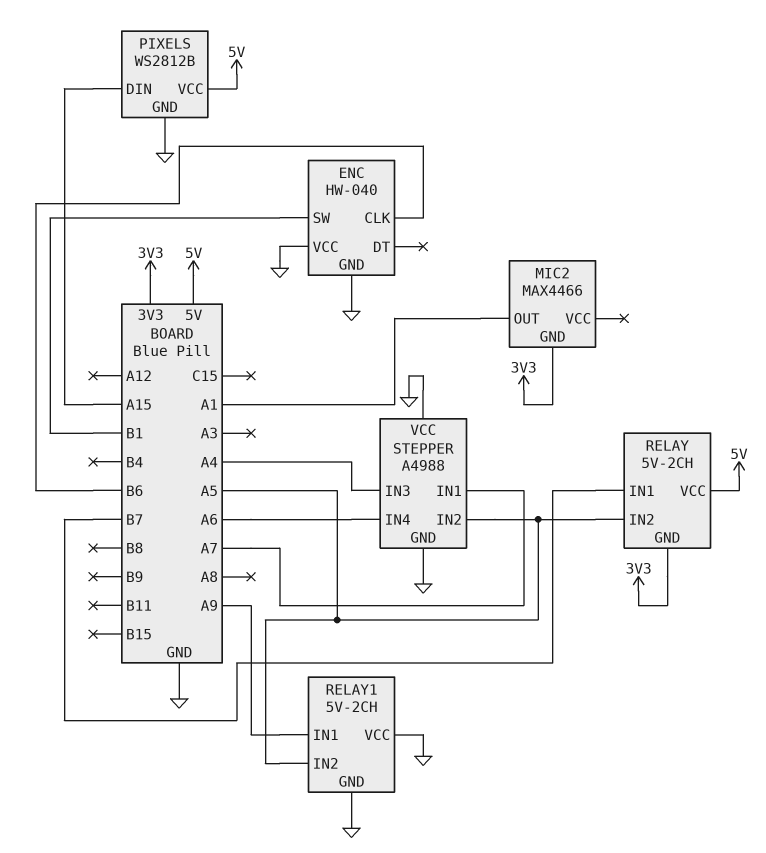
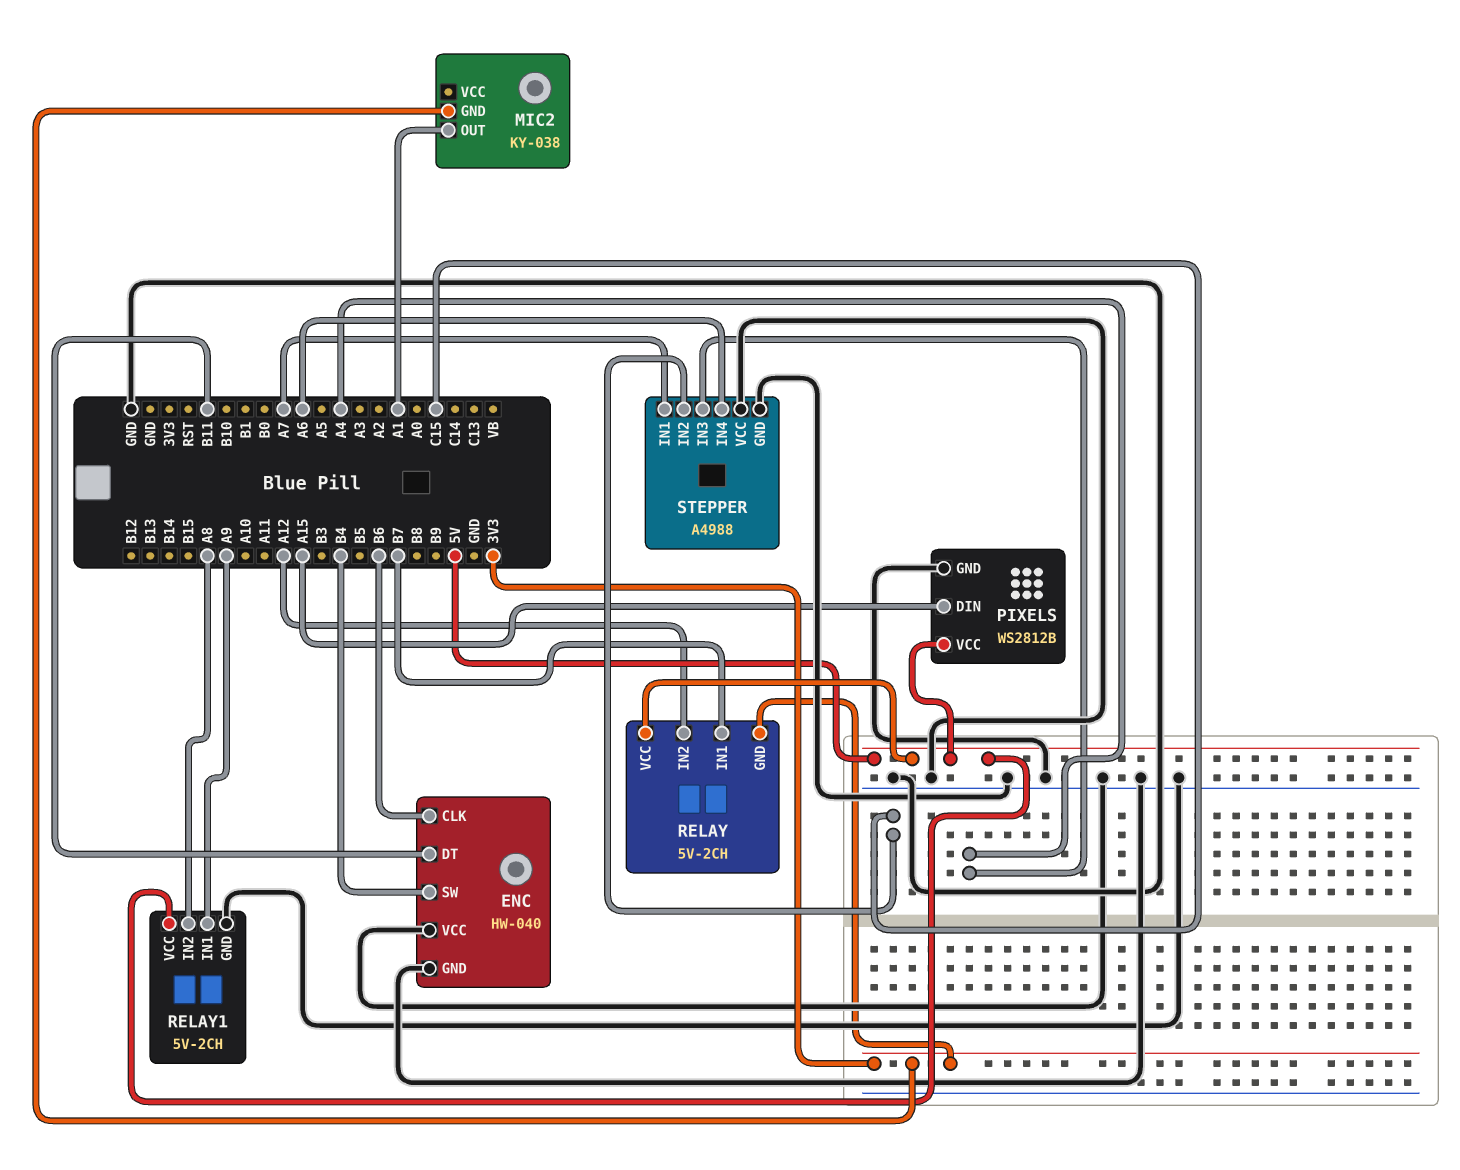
ENC pin DT: none -> B11
ENC pin SW: B1 -> B4
MIC2: MAX4466 -> KY-038
RELAY pin IN2: A5 -> A12
RELAY1 pin IN2: A5 -> A8
RELAY1 pin VCC: GND -> 5V
STEPPER pin IN2: A5 -> C15

